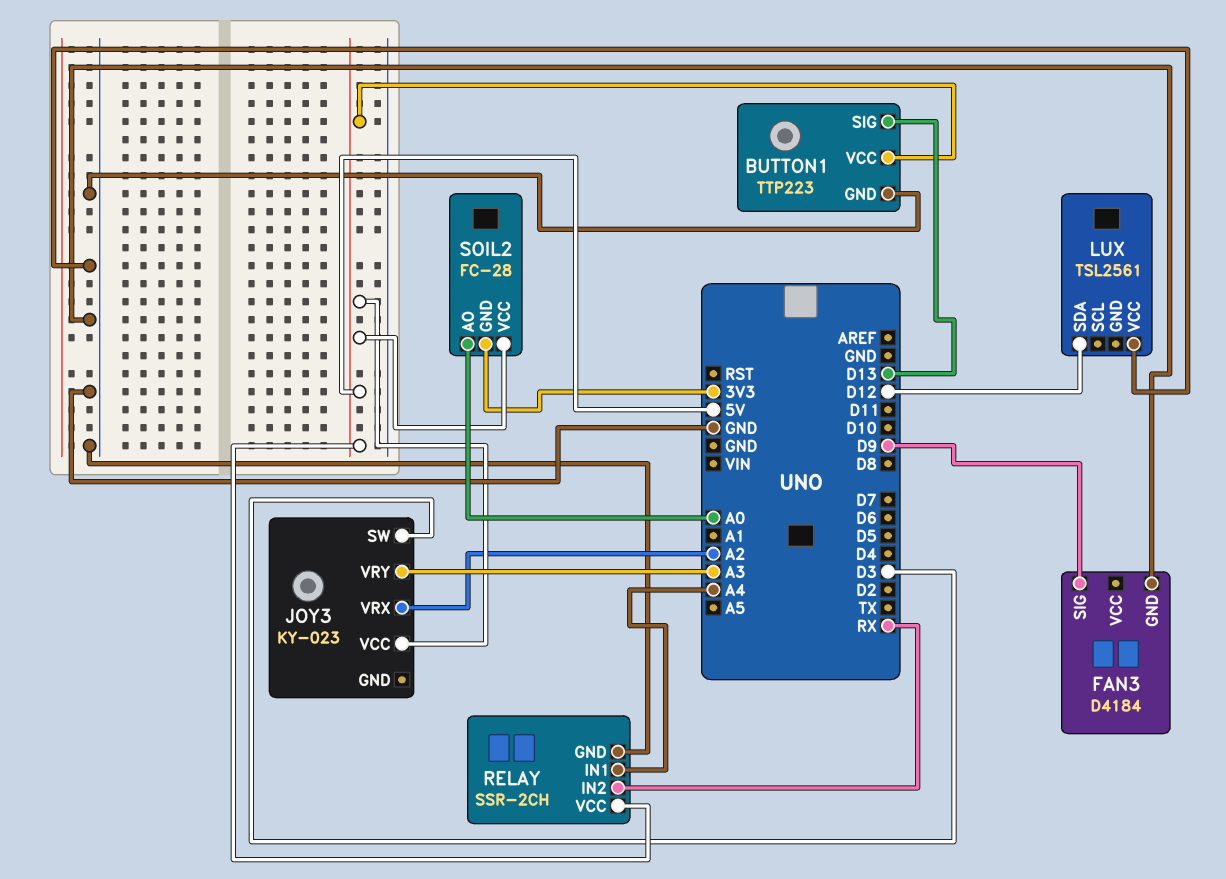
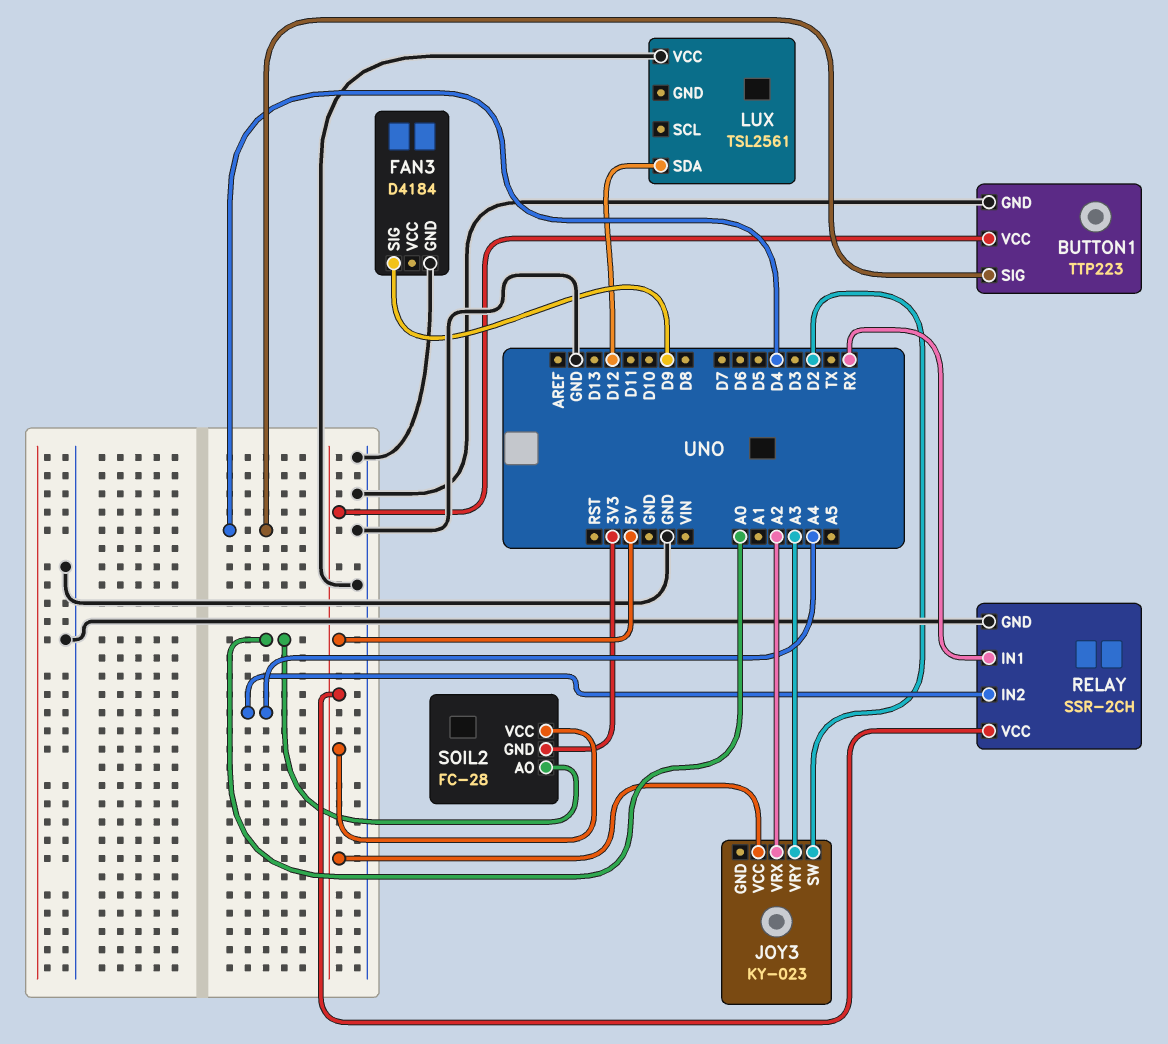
BUTTON1 pin SIG: D13 -> D4
JOY3 pin SW: D3 -> D2
RELAY pin IN1: A4 -> RX
RELAY pin IN2: RX -> A4

